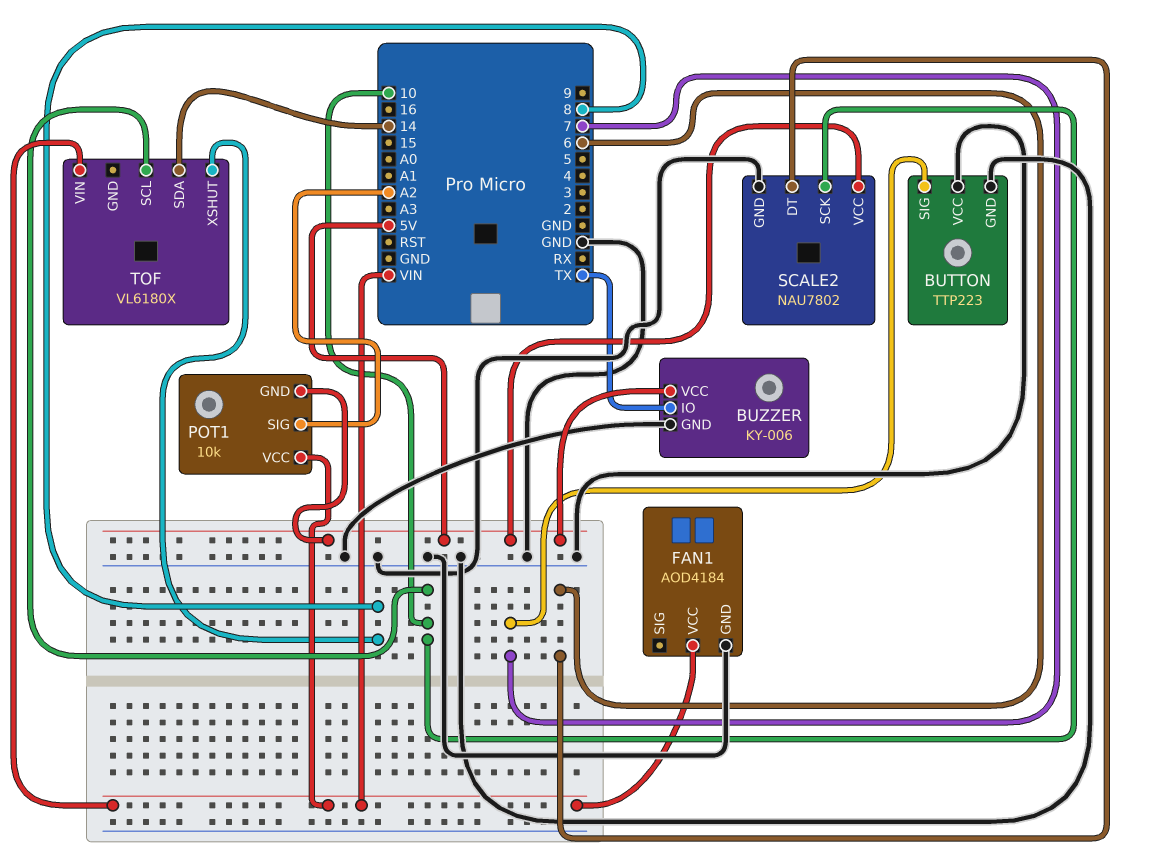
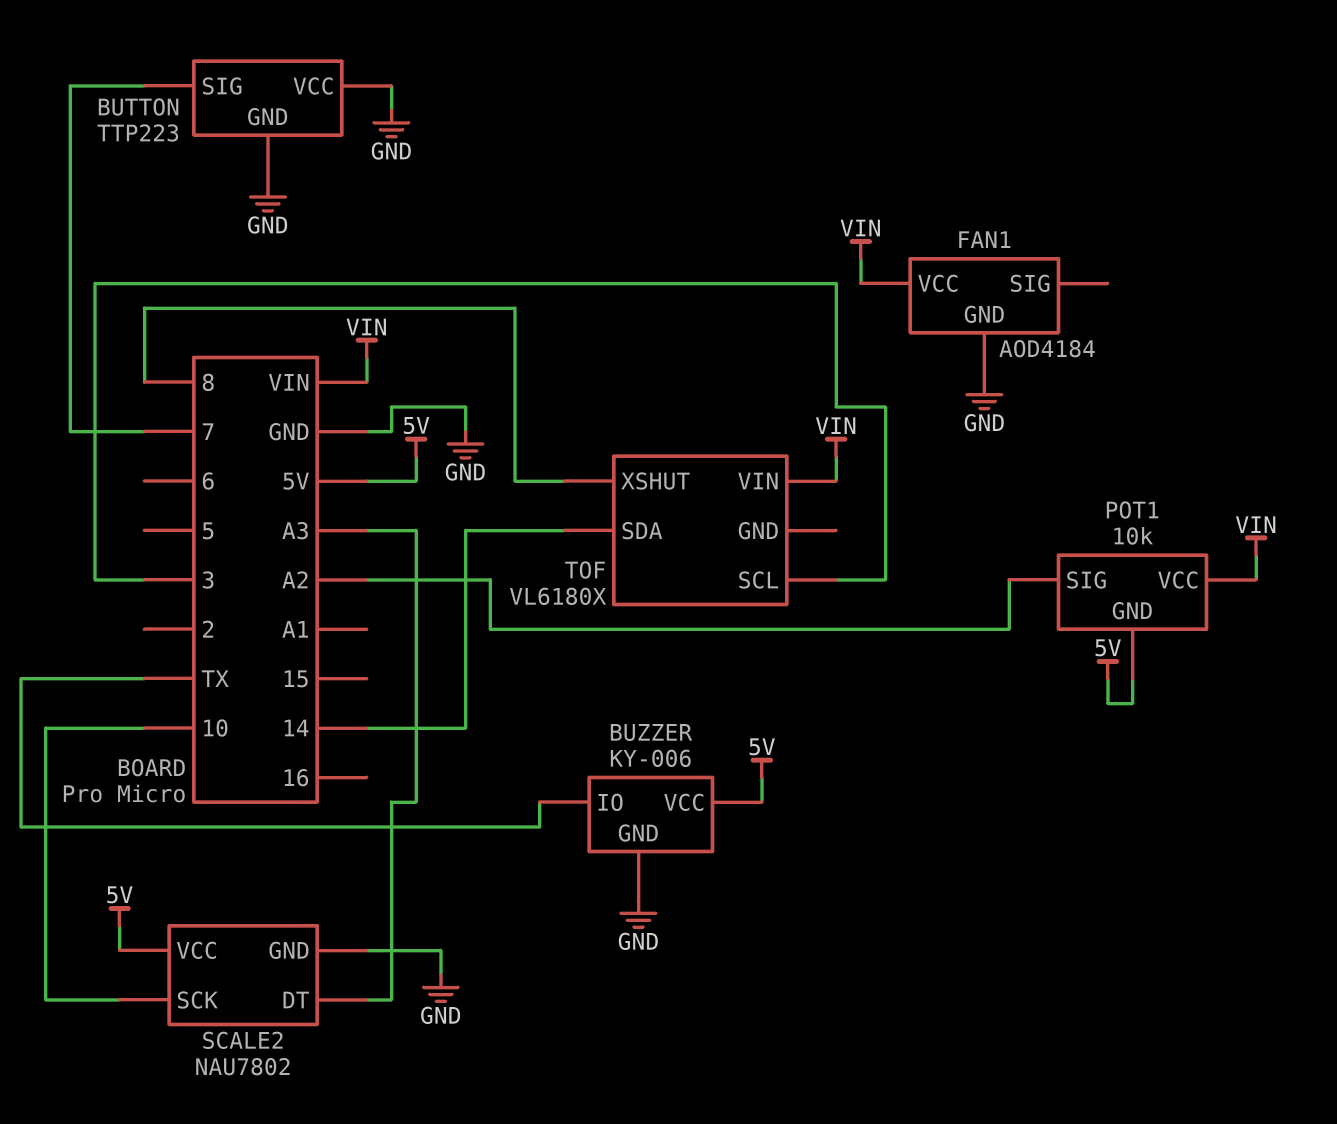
SCALE2 pin DT: 6 -> A3
TOF pin SCL: 10 -> 3

